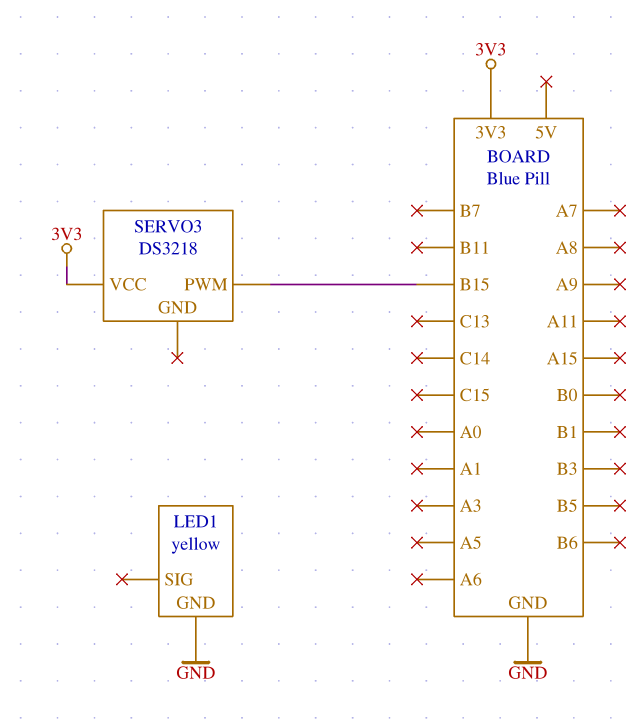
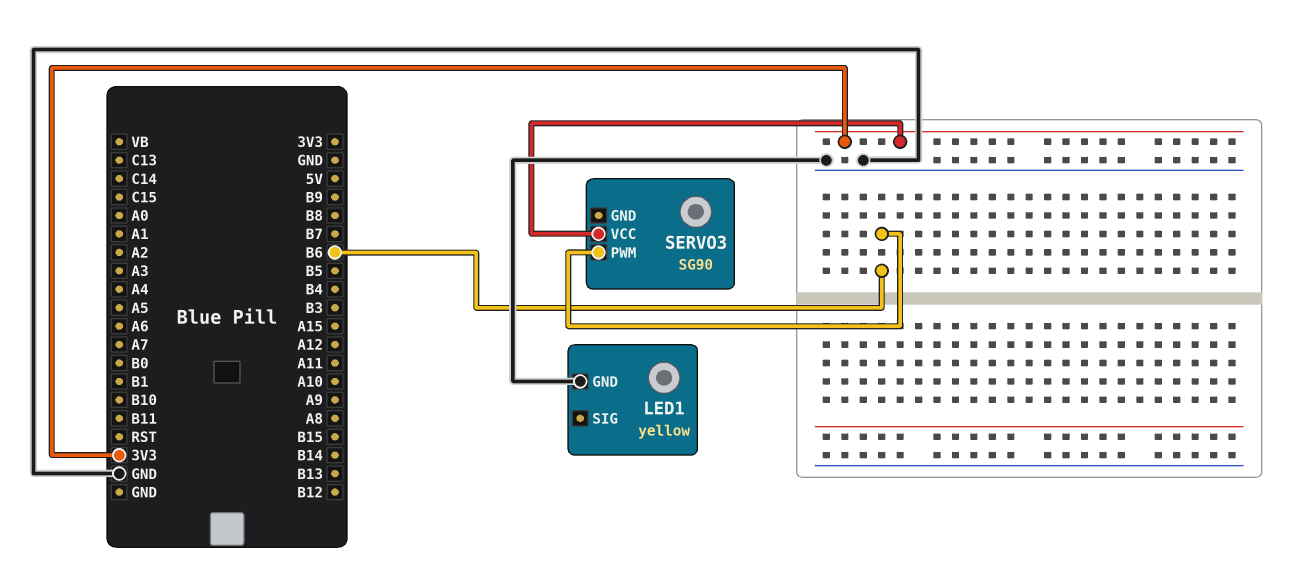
SERVO3: DS3218 -> SG90
SERVO3 pin PWM: B15 -> B6

